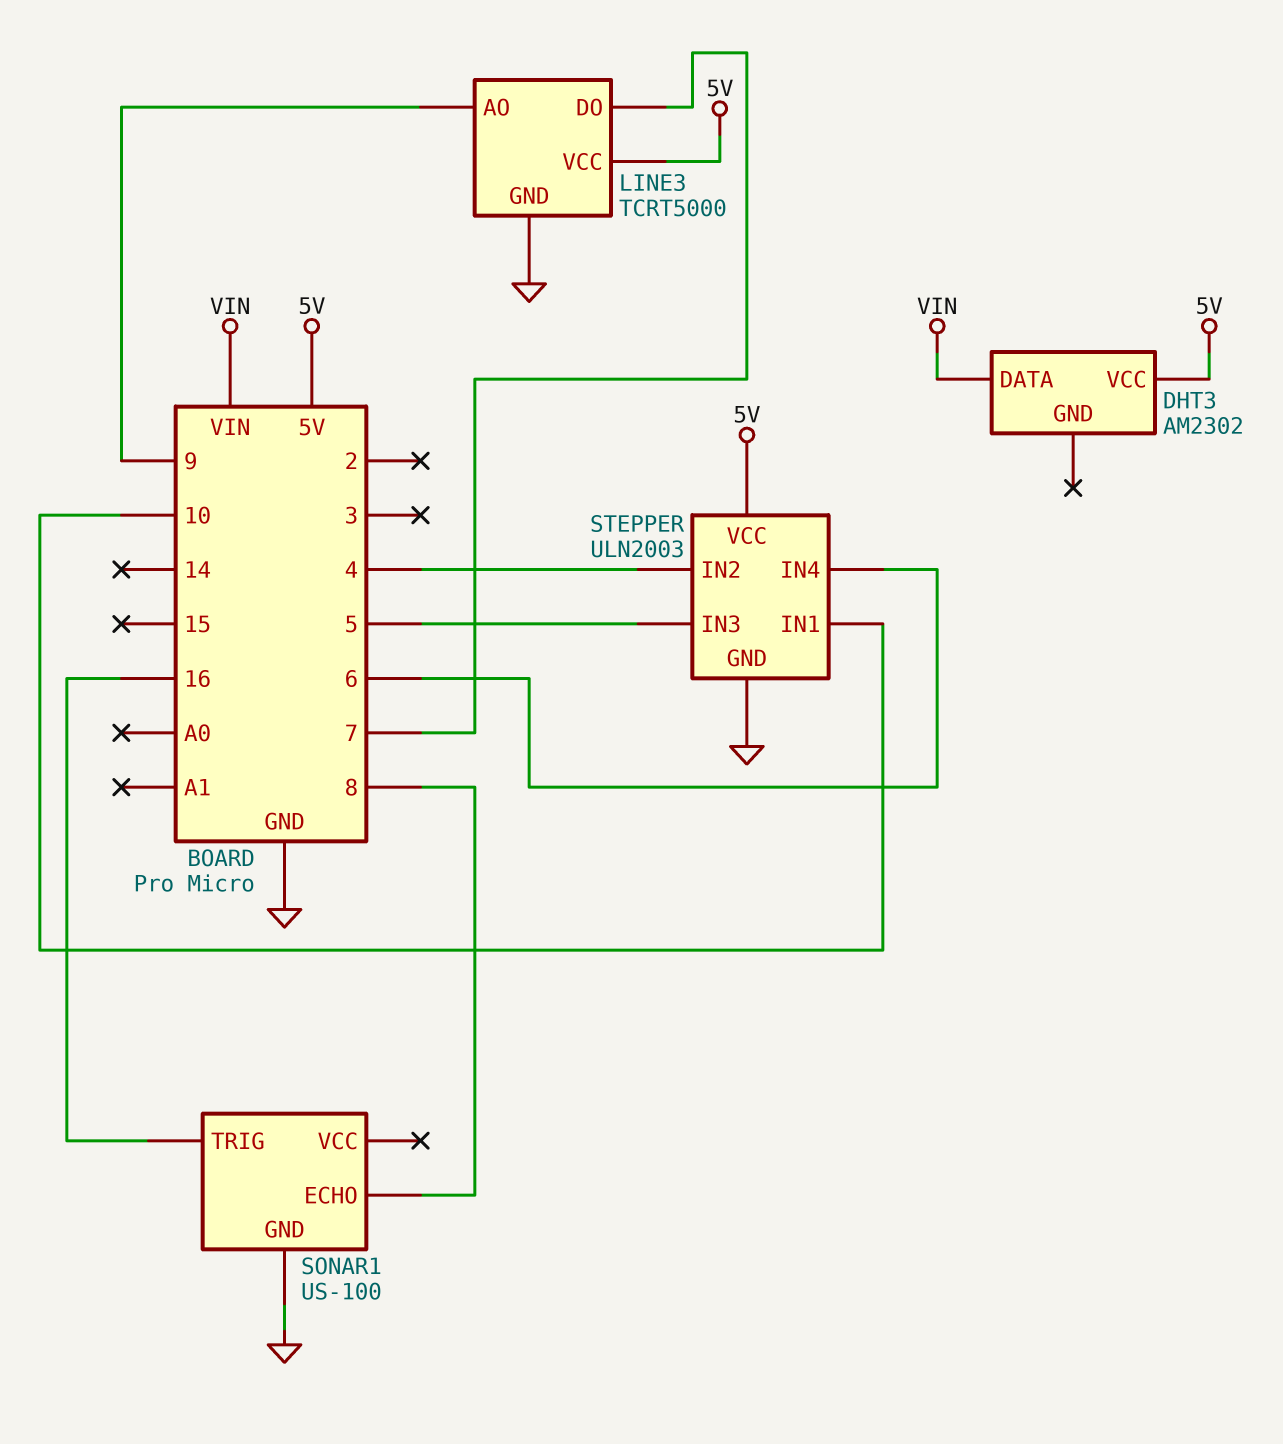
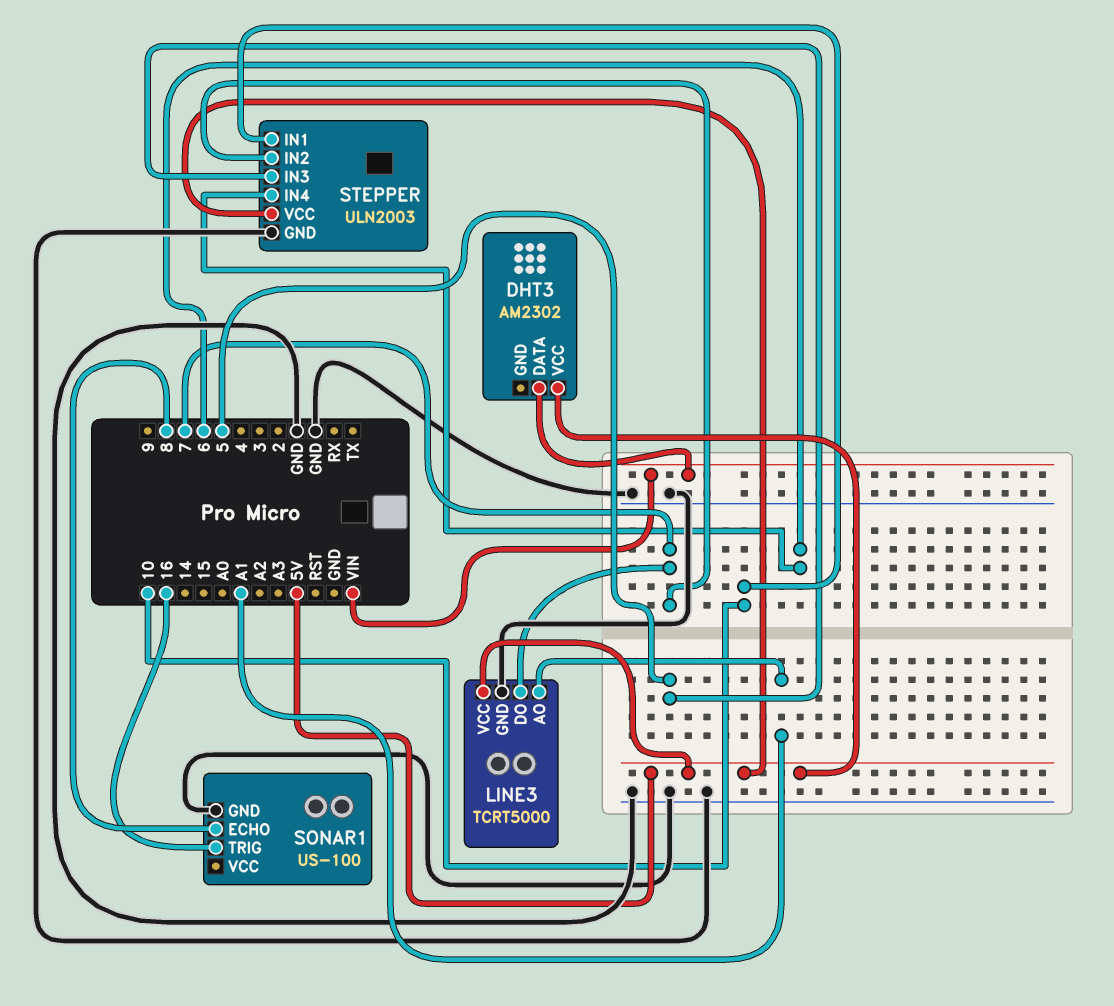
LINE3 pin AO: 9 -> A1
STEPPER pin IN2: 4 -> 7

